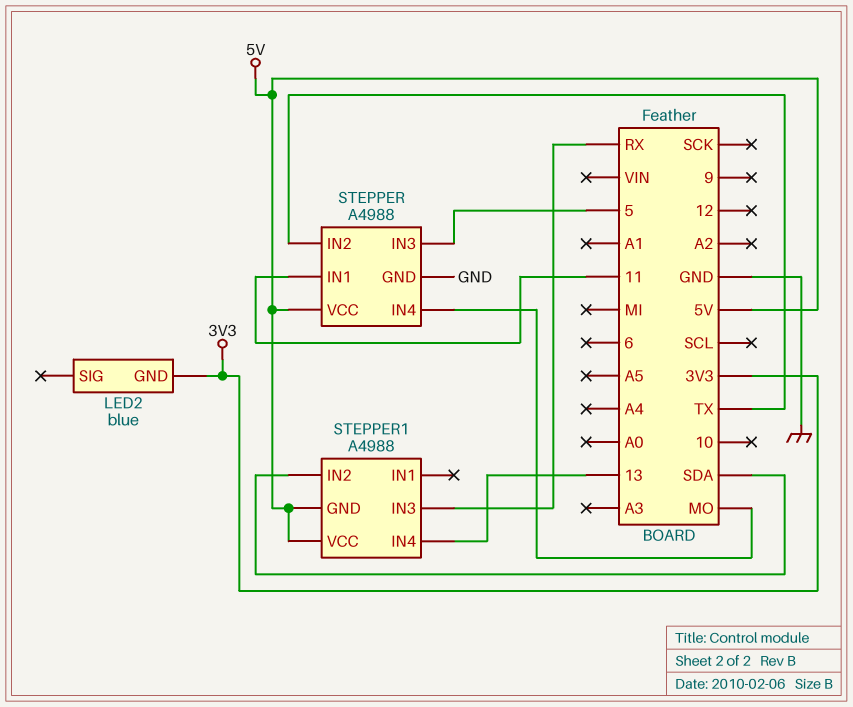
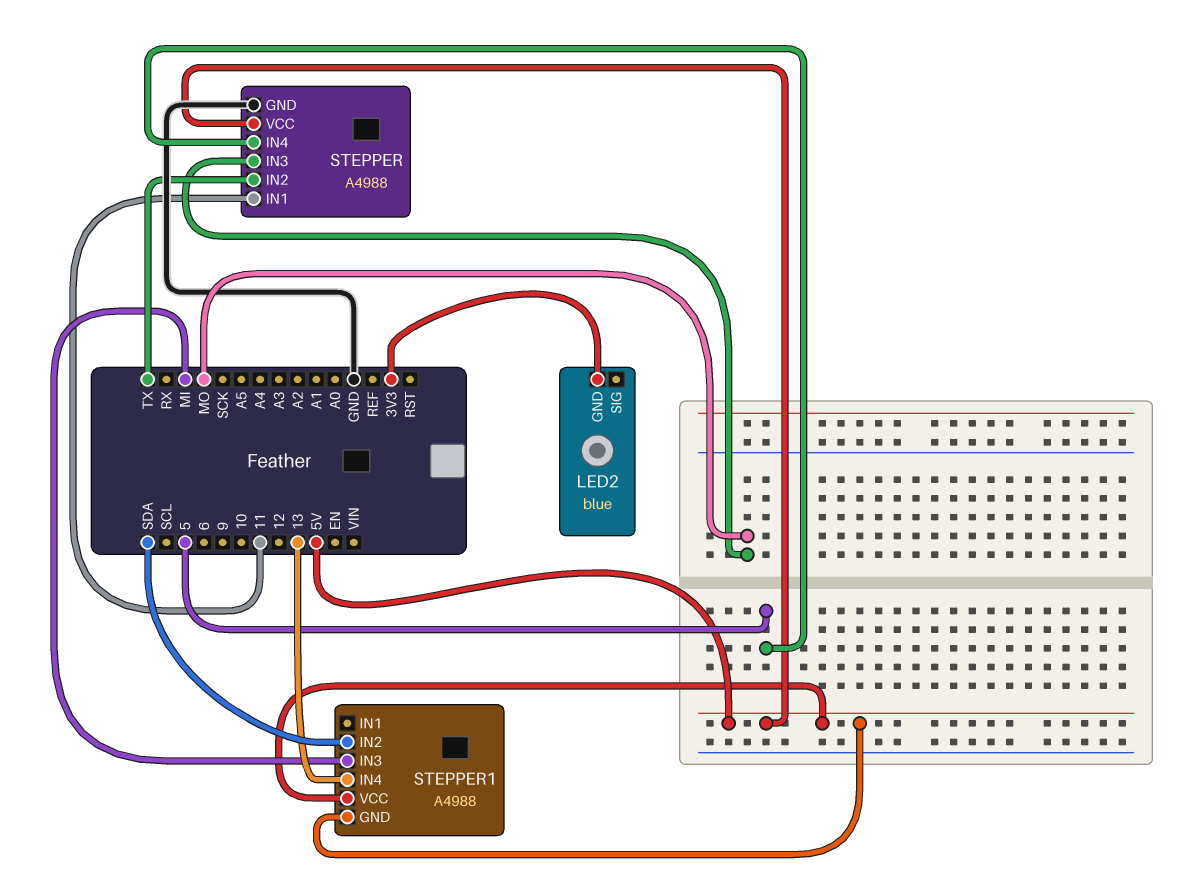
STEPPER pin IN3: 5 -> MO
STEPPER pin IN4: MO -> 5
STEPPER1 pin IN3: RX -> MI

